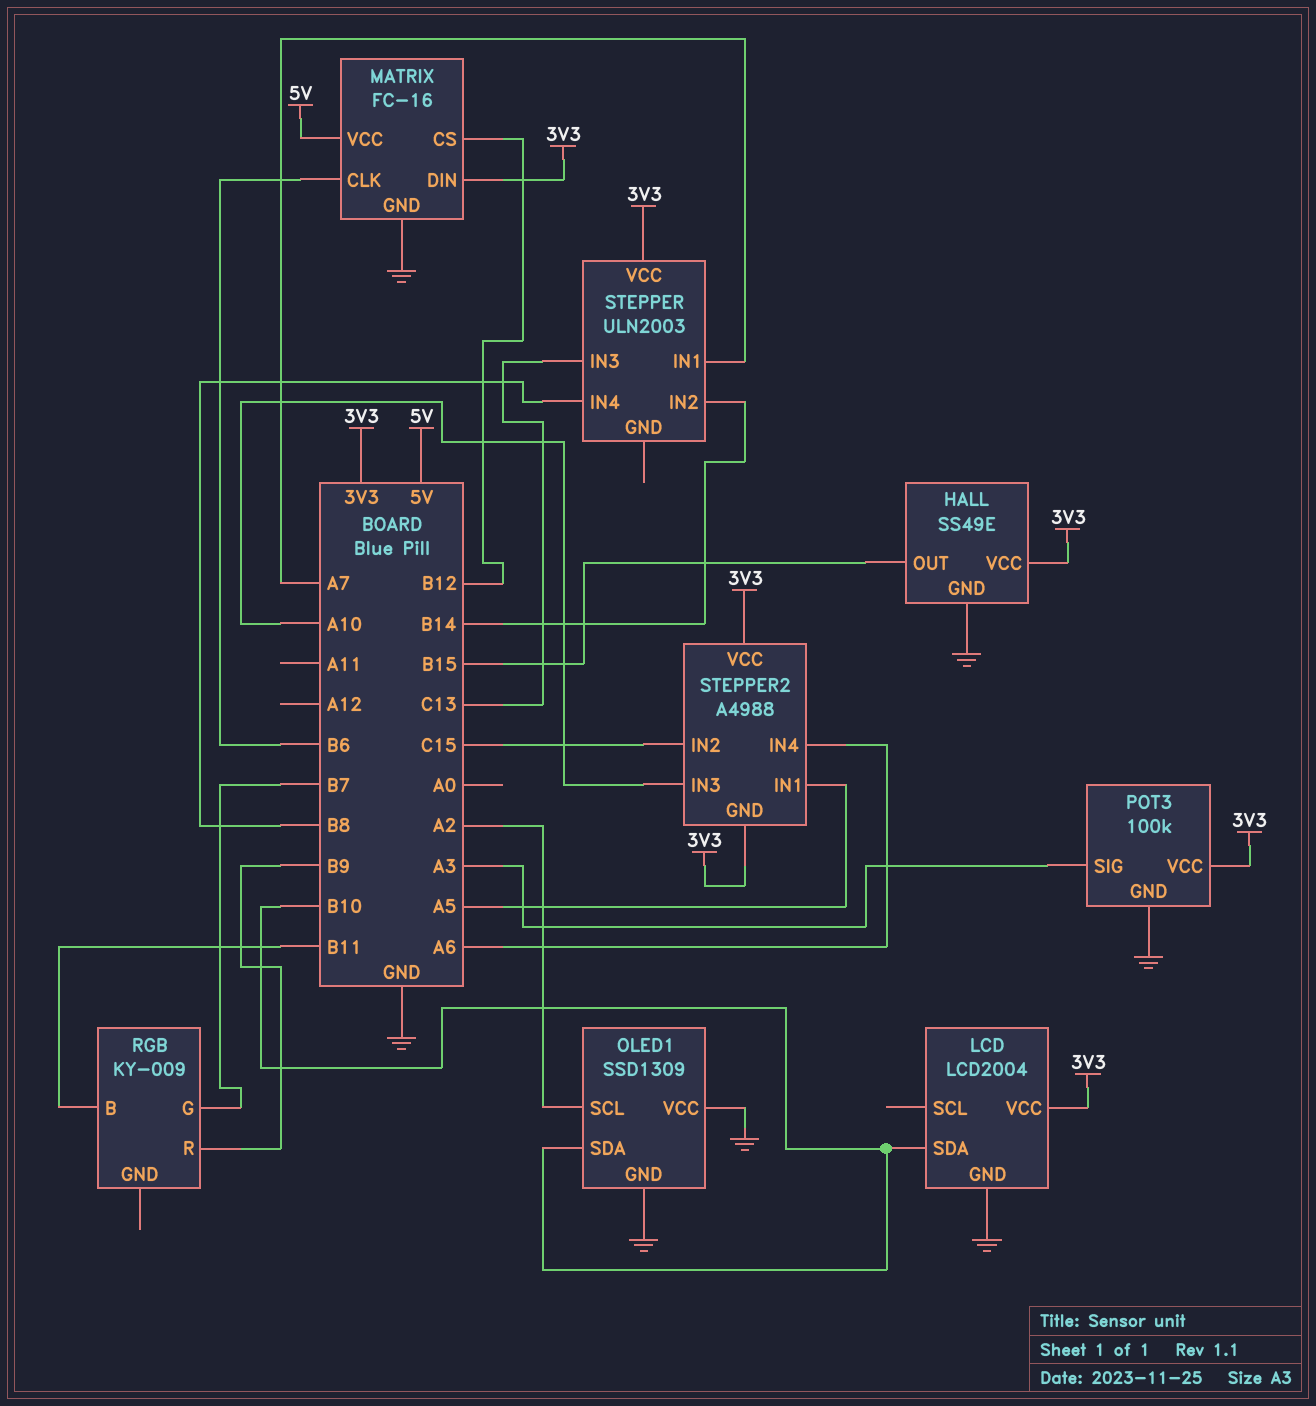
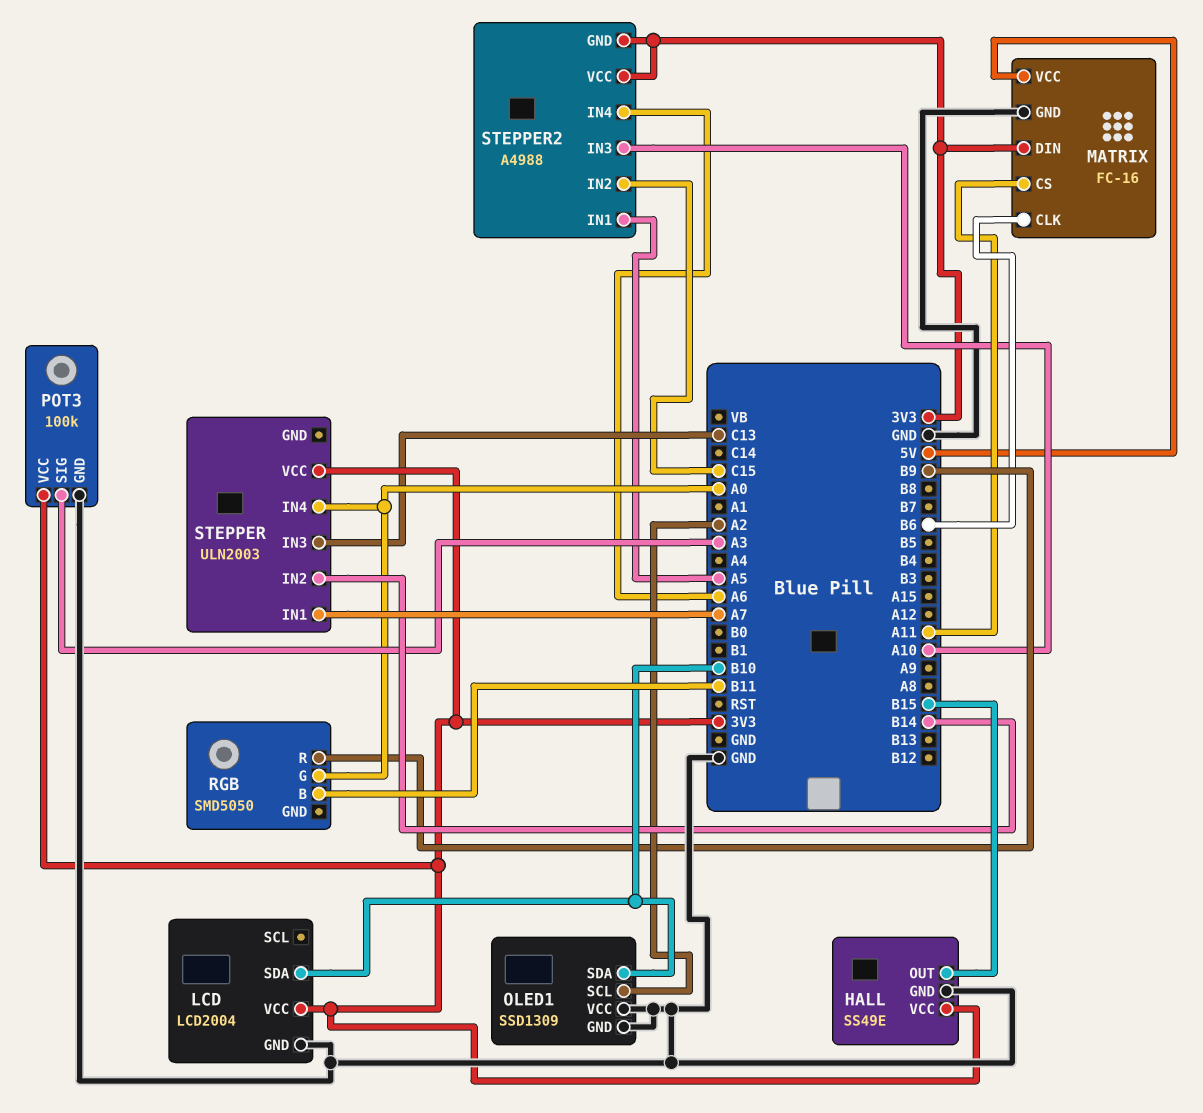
MATRIX pin CS: B12 -> A11
RGB: KY-009 -> SMD5050
RGB pin G: B7 -> A0
STEPPER pin IN4: B8 -> A0

